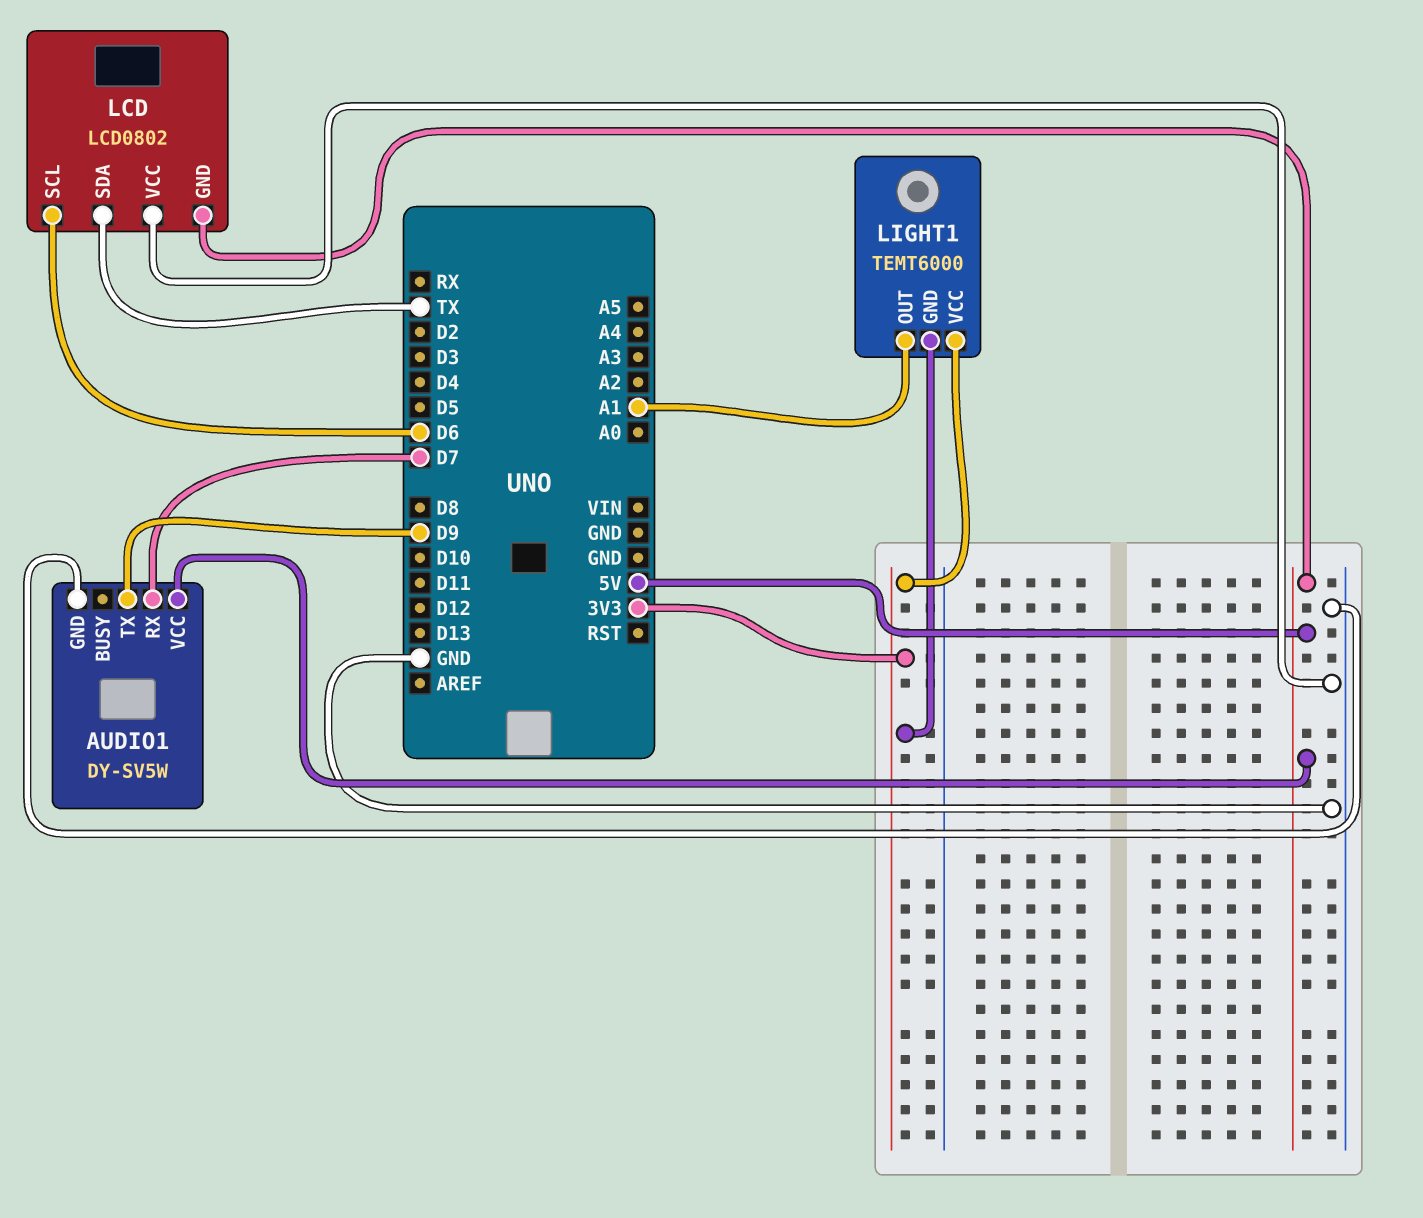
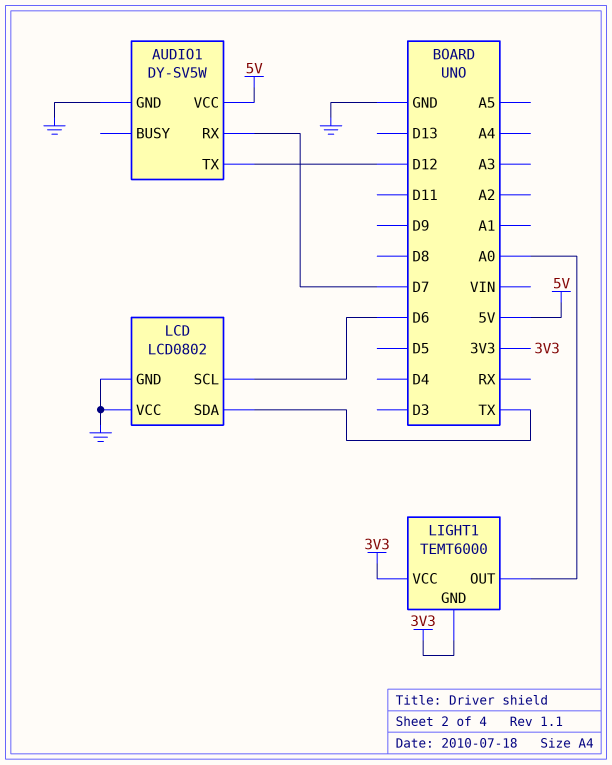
AUDIO1 pin TX: D9 -> D12
LCD pin GND: 5V -> GND
LIGHT1 pin OUT: A1 -> A0

